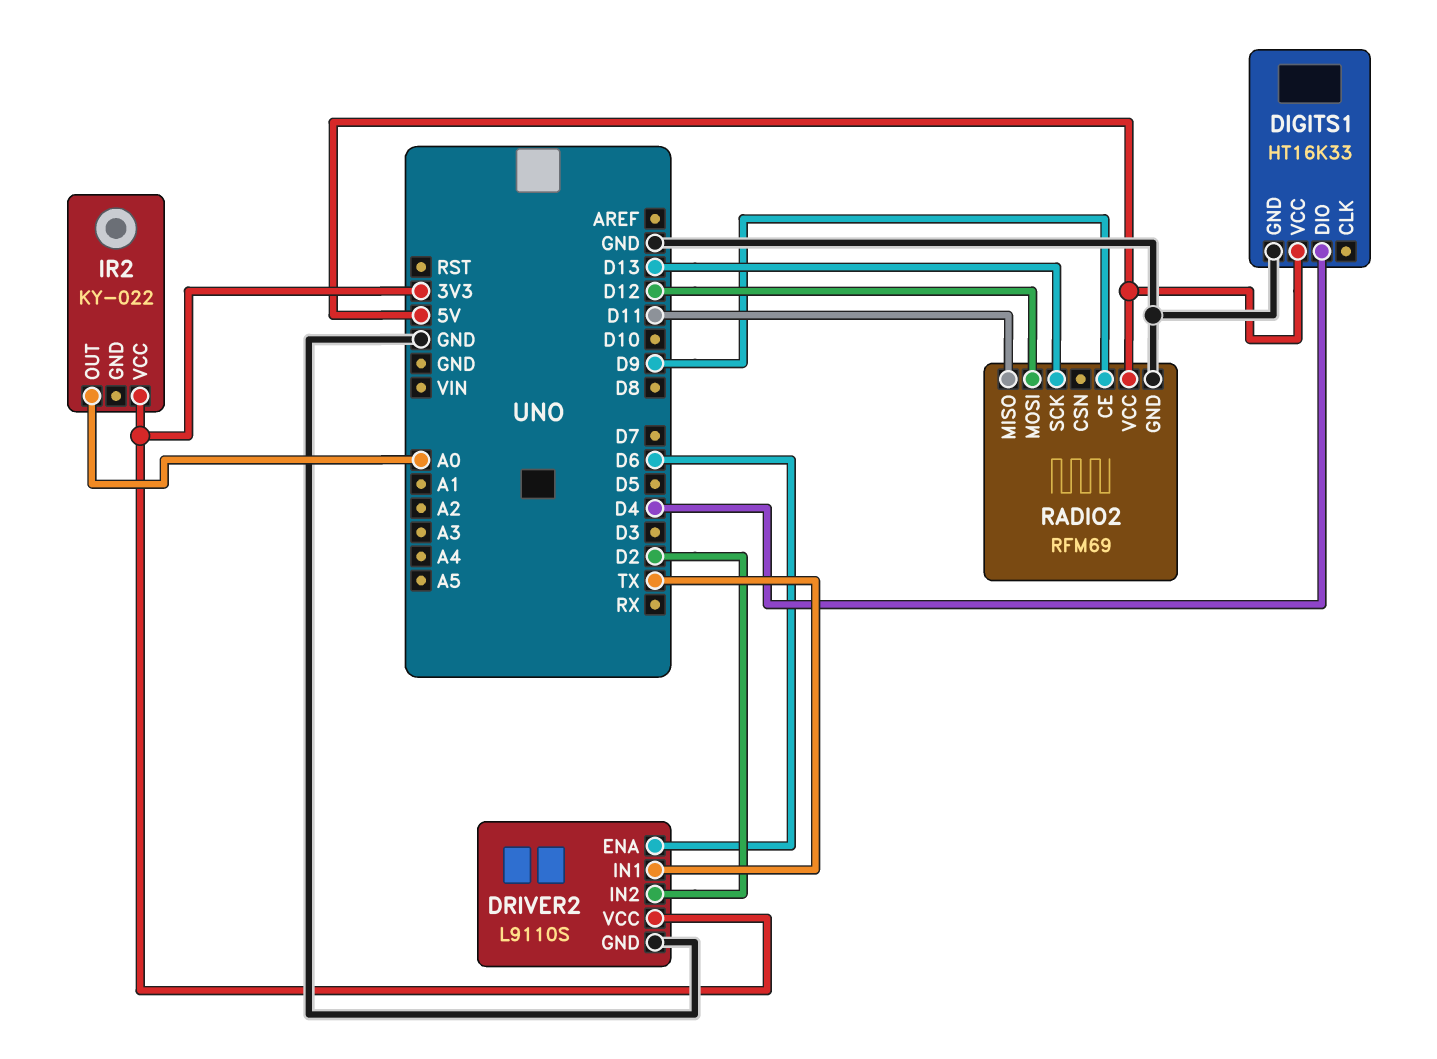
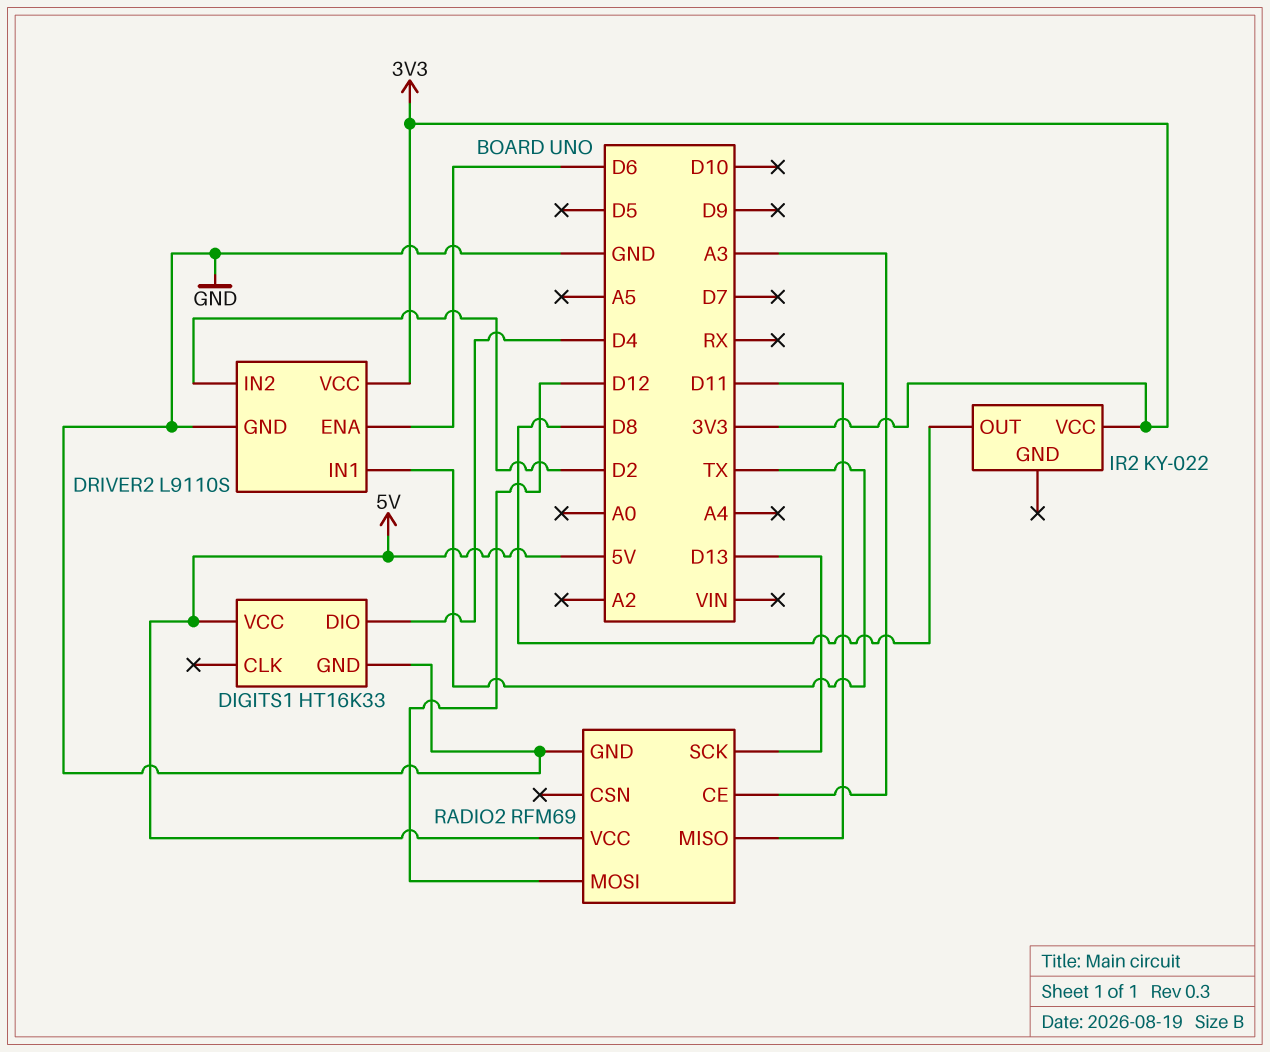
IR2 pin OUT: A0 -> D8
RADIO2 pin CE: D9 -> A3

